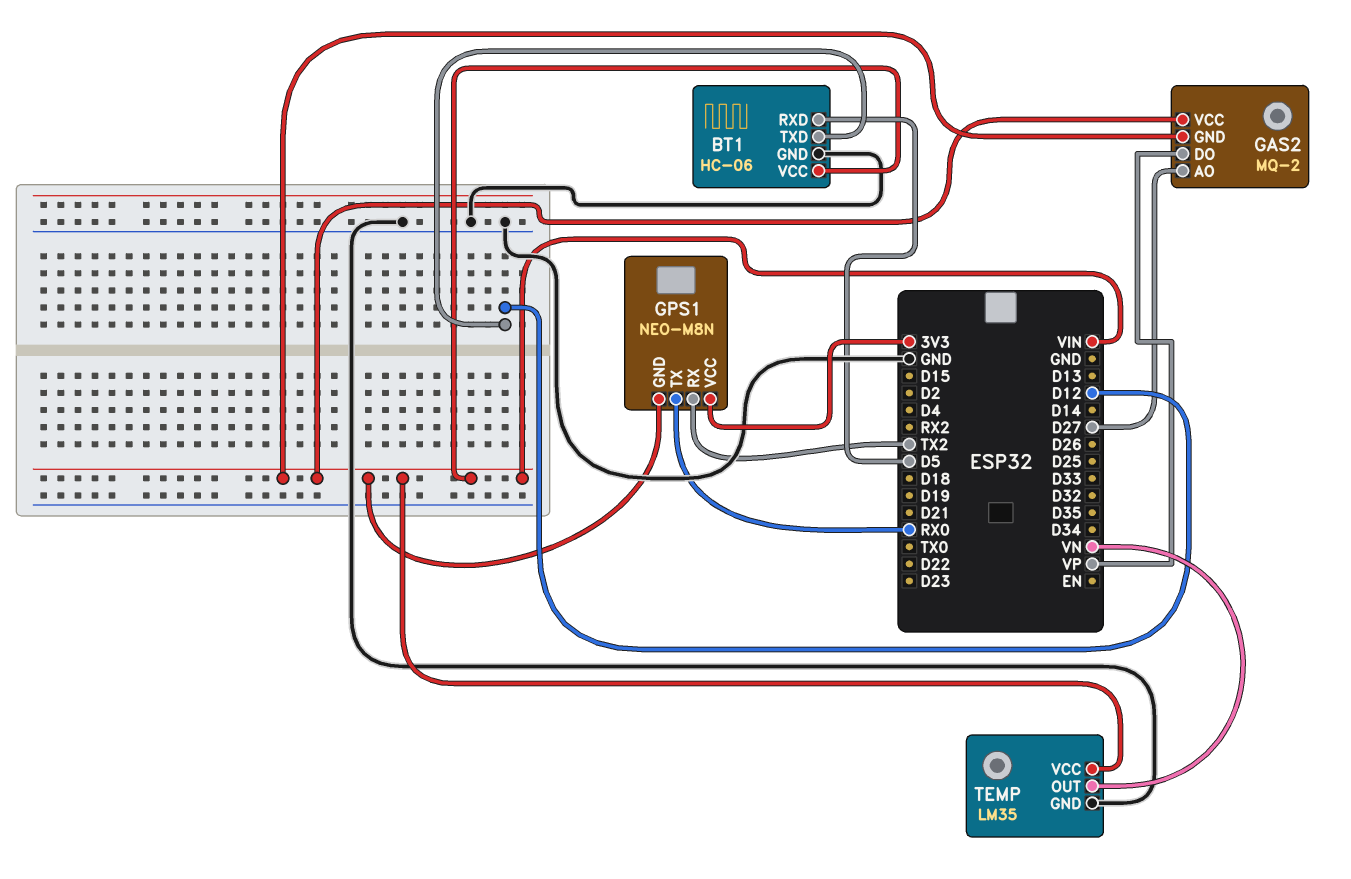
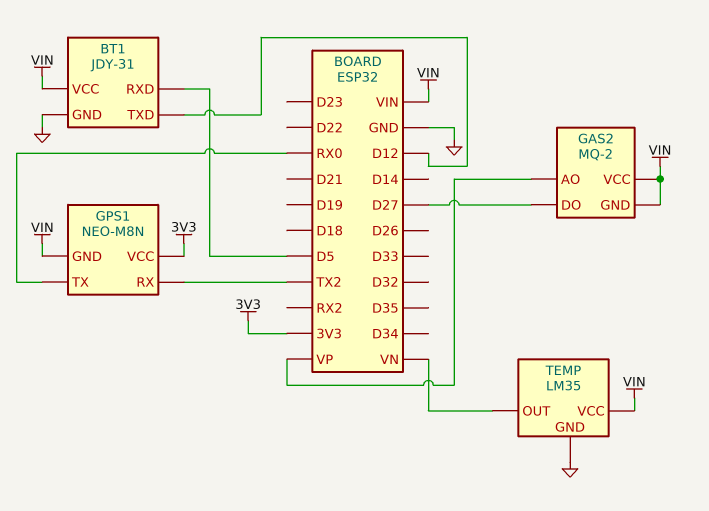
BT1: HC-06 -> JDY-31
GAS2 pin AO: D27 -> VP
GAS2 pin DO: VP -> D27

